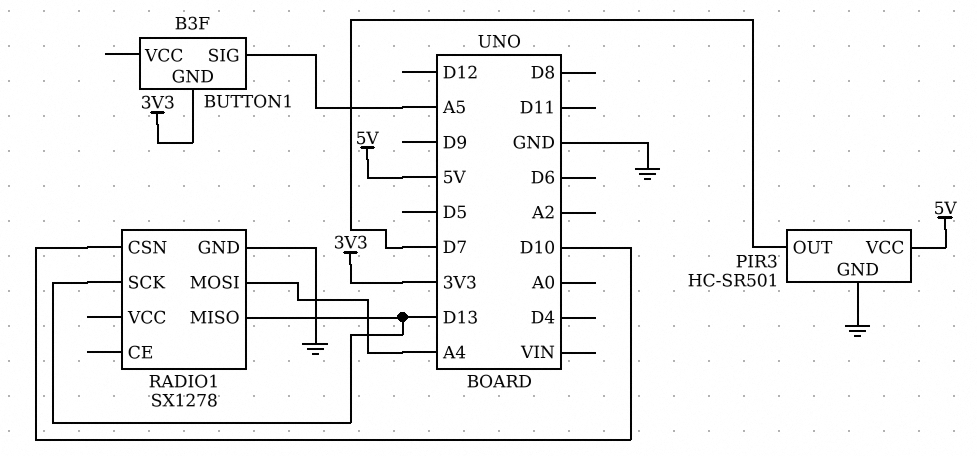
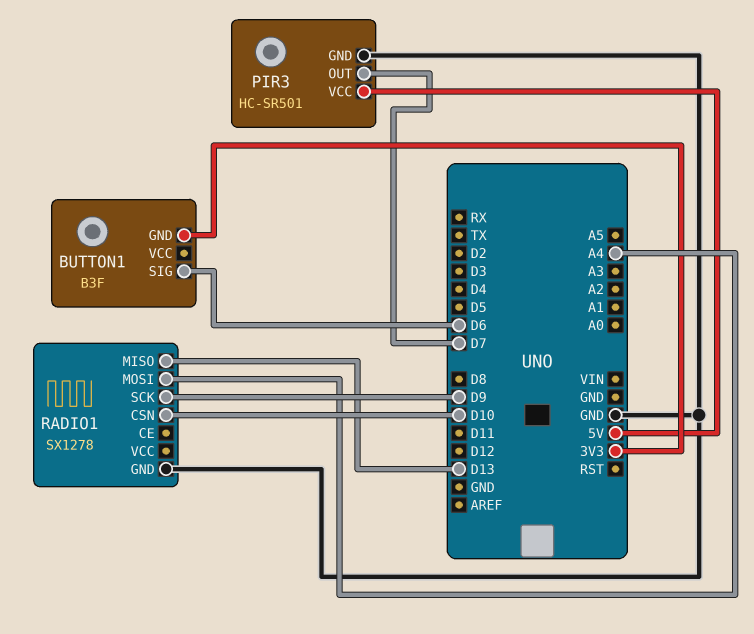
BUTTON1 pin SIG: A5 -> D6
RADIO1 pin SCK: D13 -> D9

